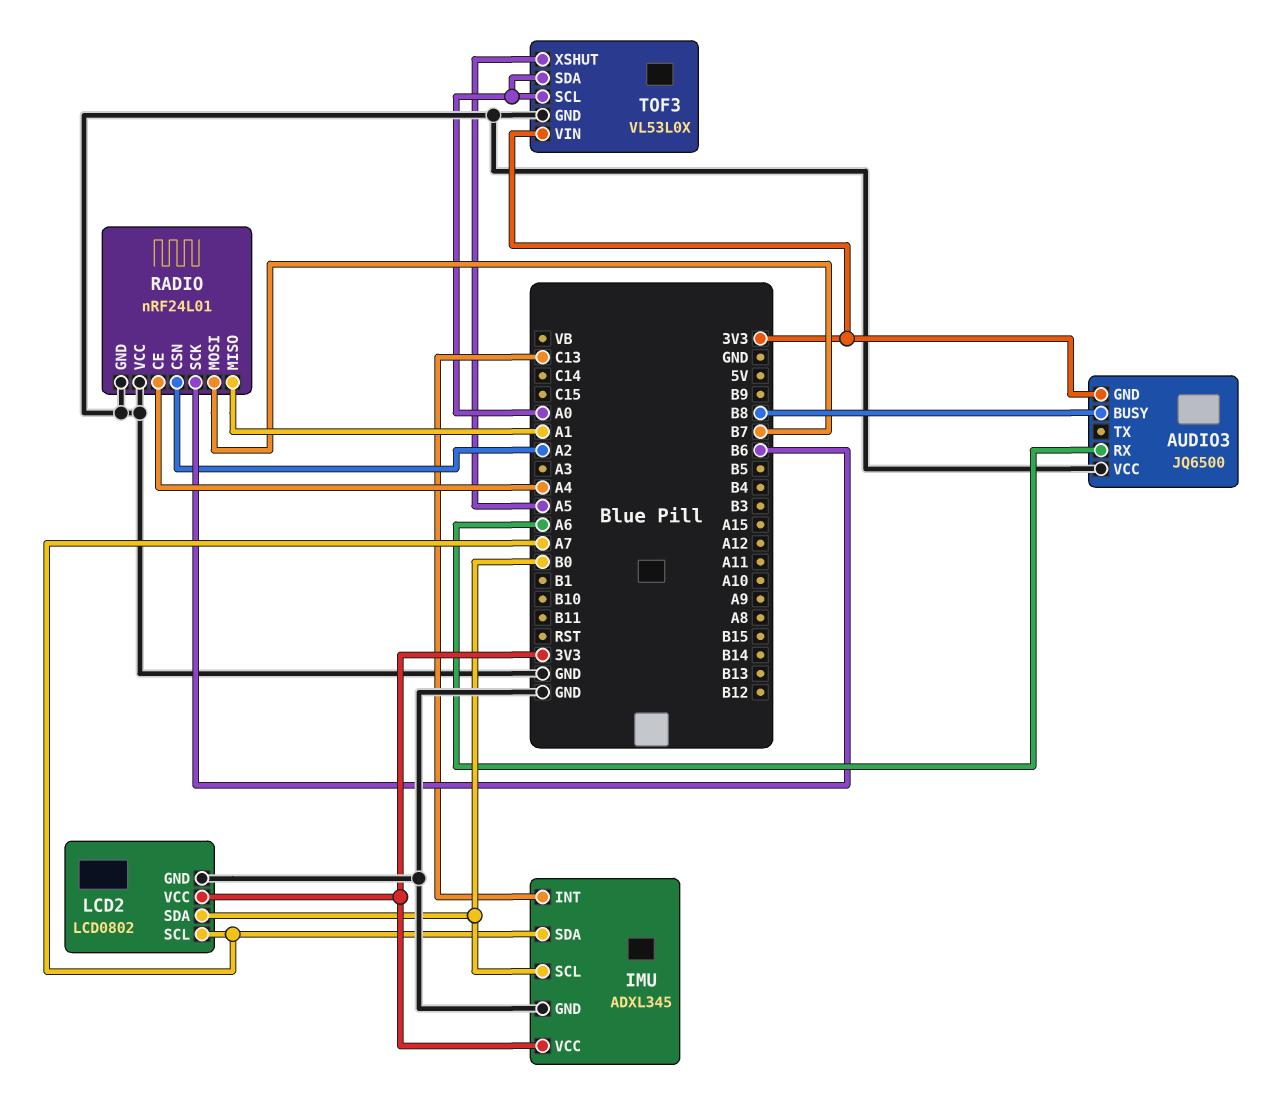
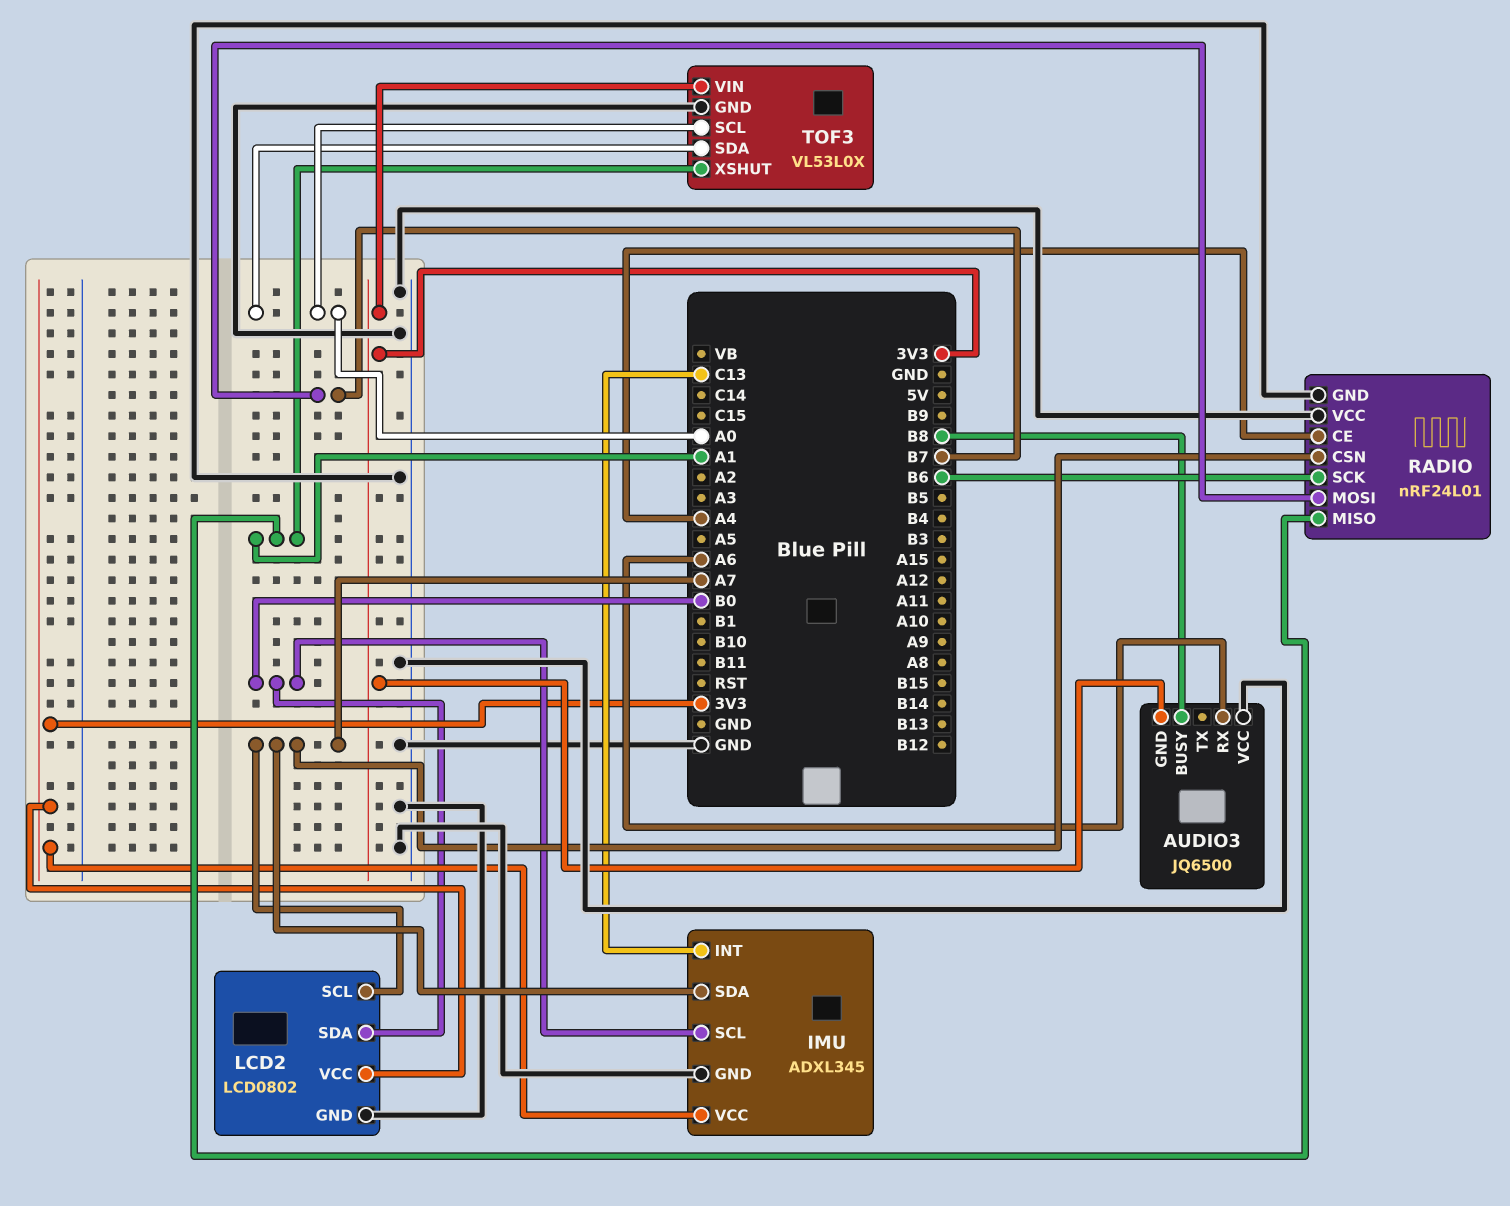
RADIO pin CSN: A2 -> A7
TOF3 pin XSHUT: A5 -> A1

